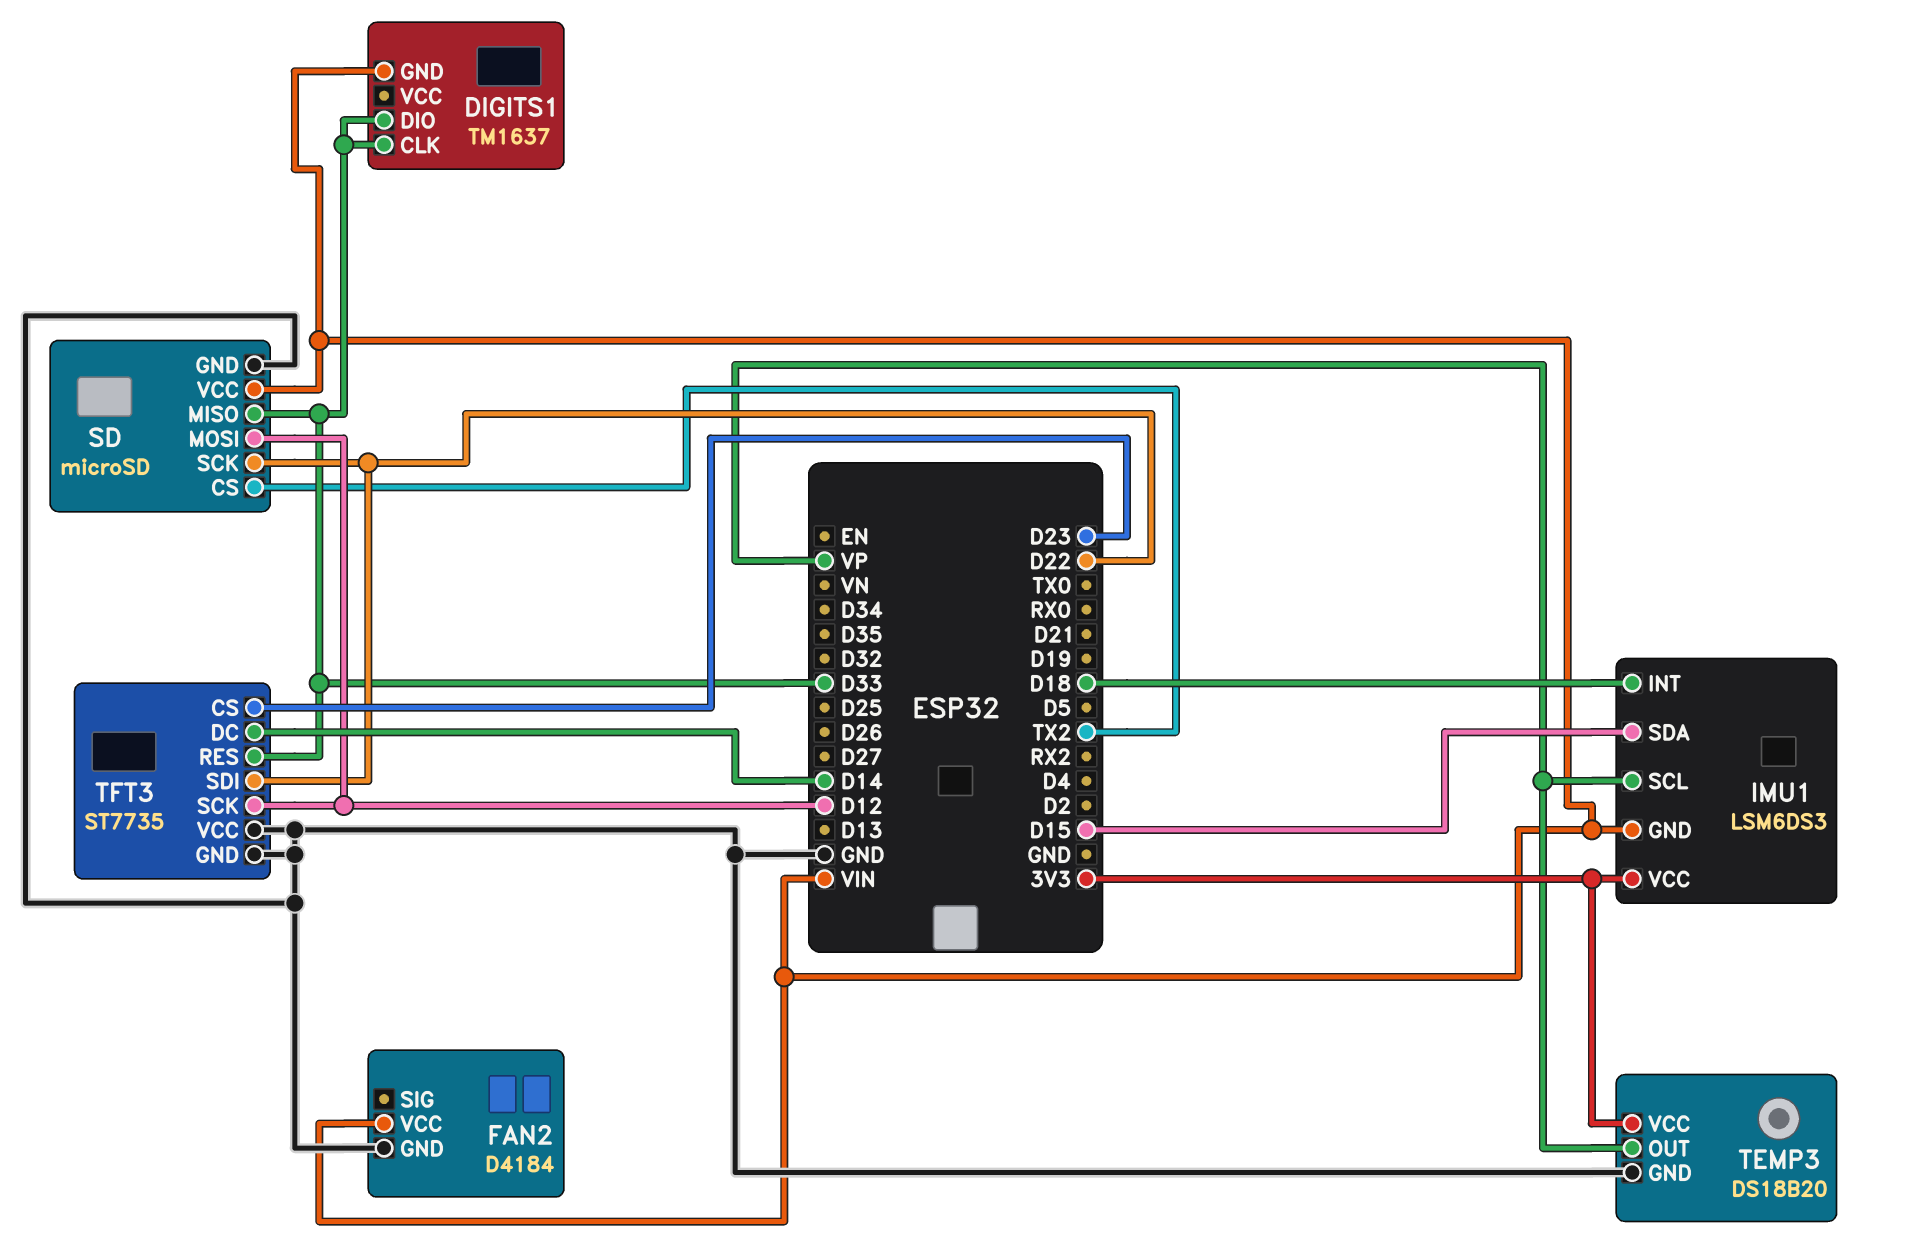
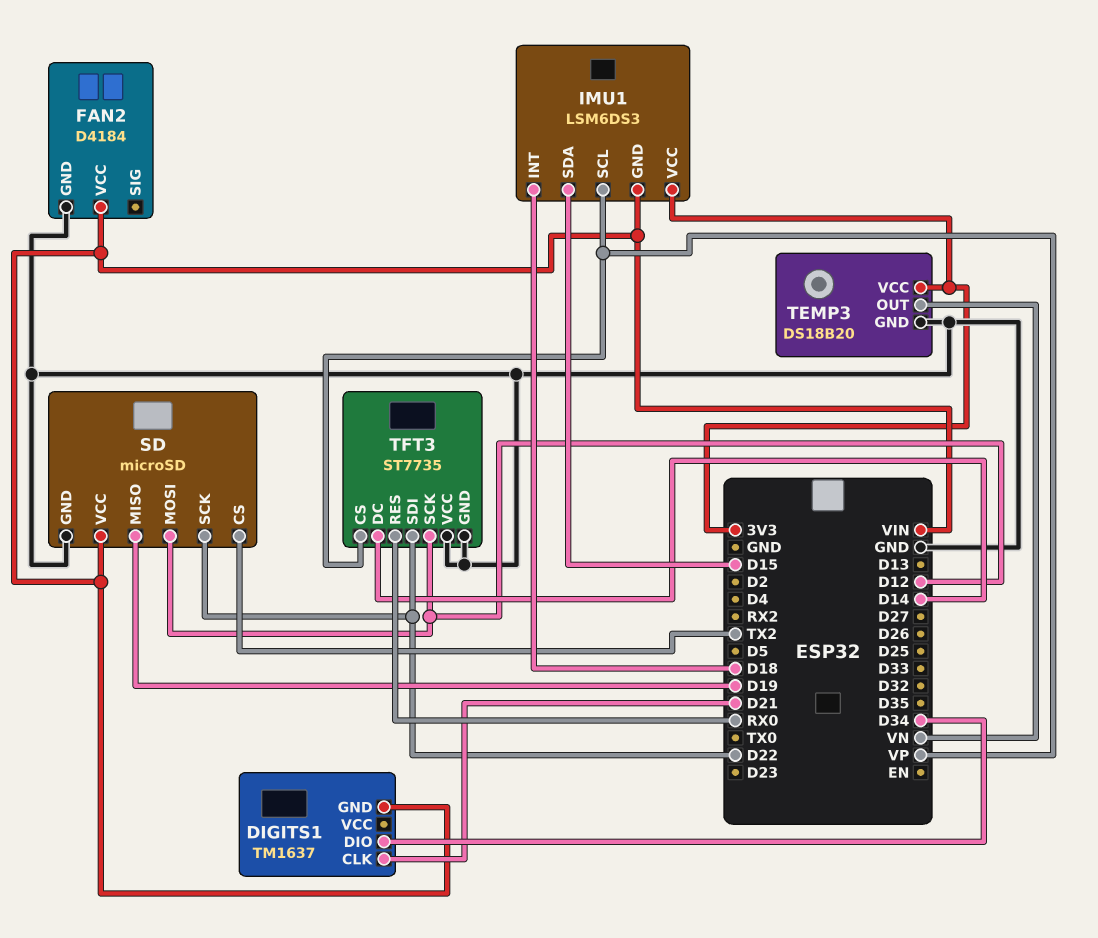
DIGITS1 pin CLK: D33 -> D21
DIGITS1 pin DIO: D33 -> D34
SD pin MISO: D33 -> D19
TEMP3 pin OUT: VP -> VN
TFT3 pin CS: D23 -> VP
TFT3 pin RES: D33 -> RX0

